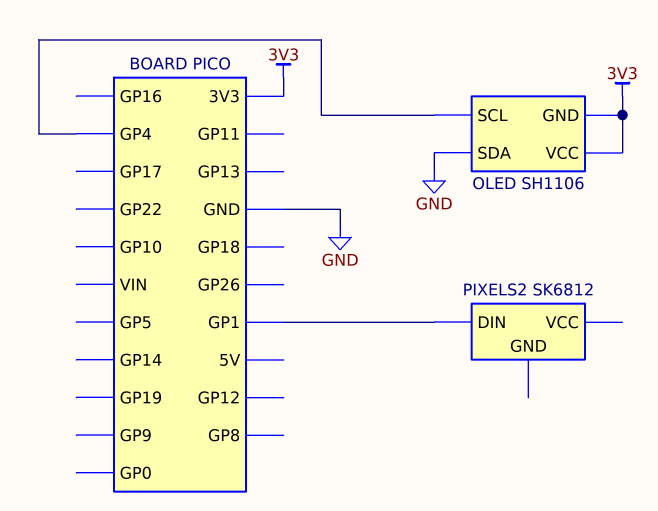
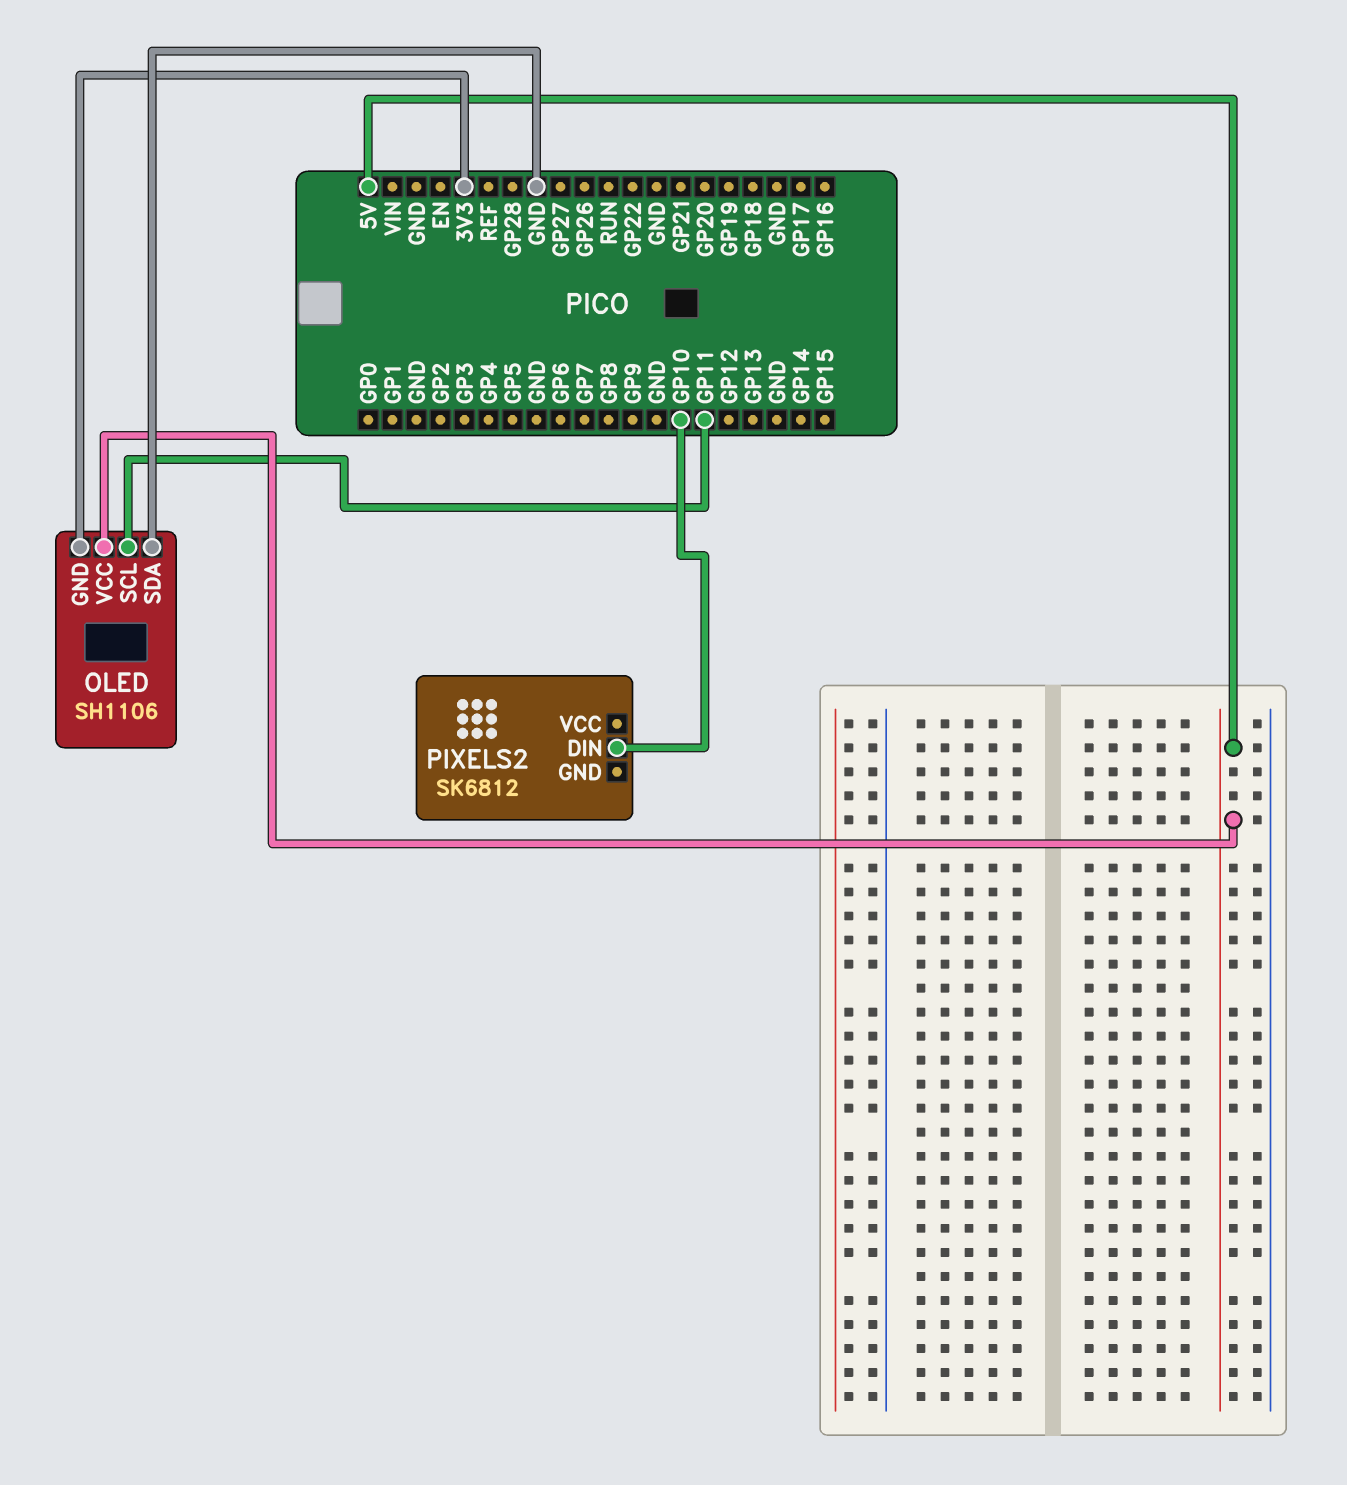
OLED pin SCL: GP4 -> GP11
OLED pin VCC: 3V3 -> 5V
PIXELS2 pin DIN: GP1 -> GP10

